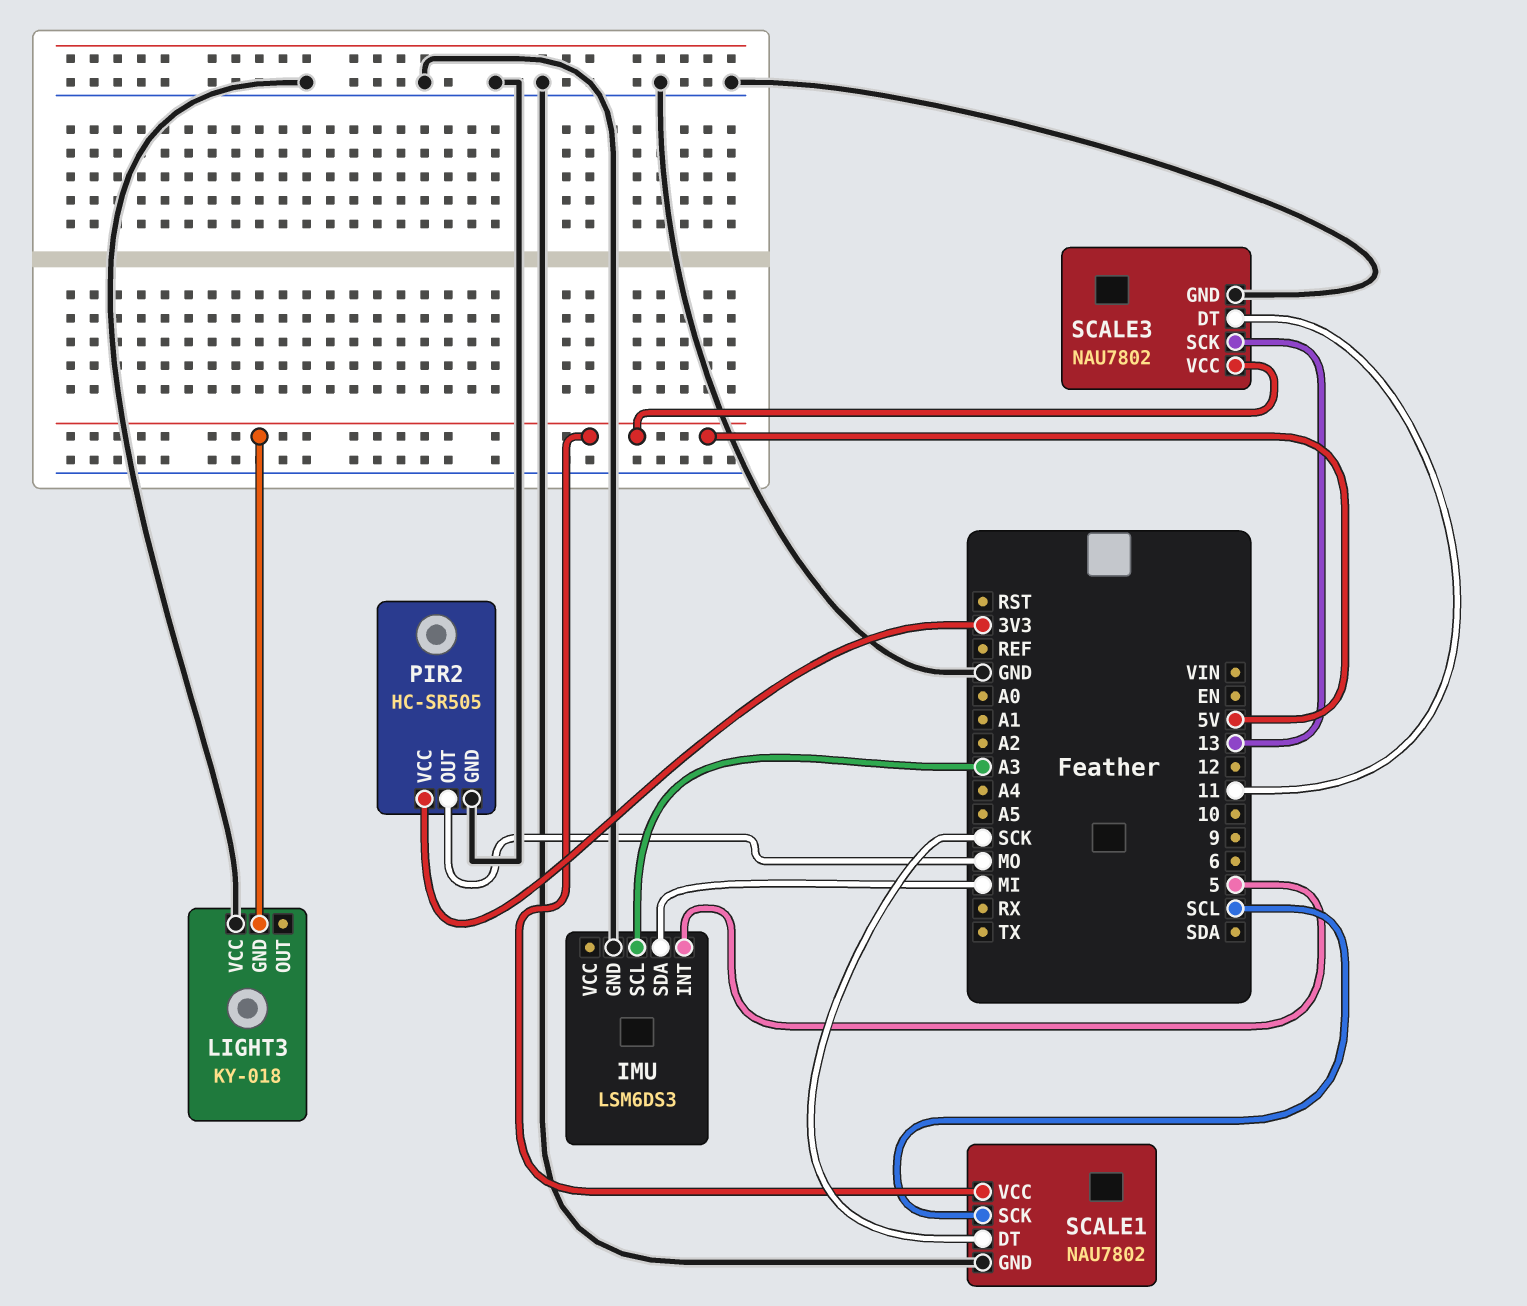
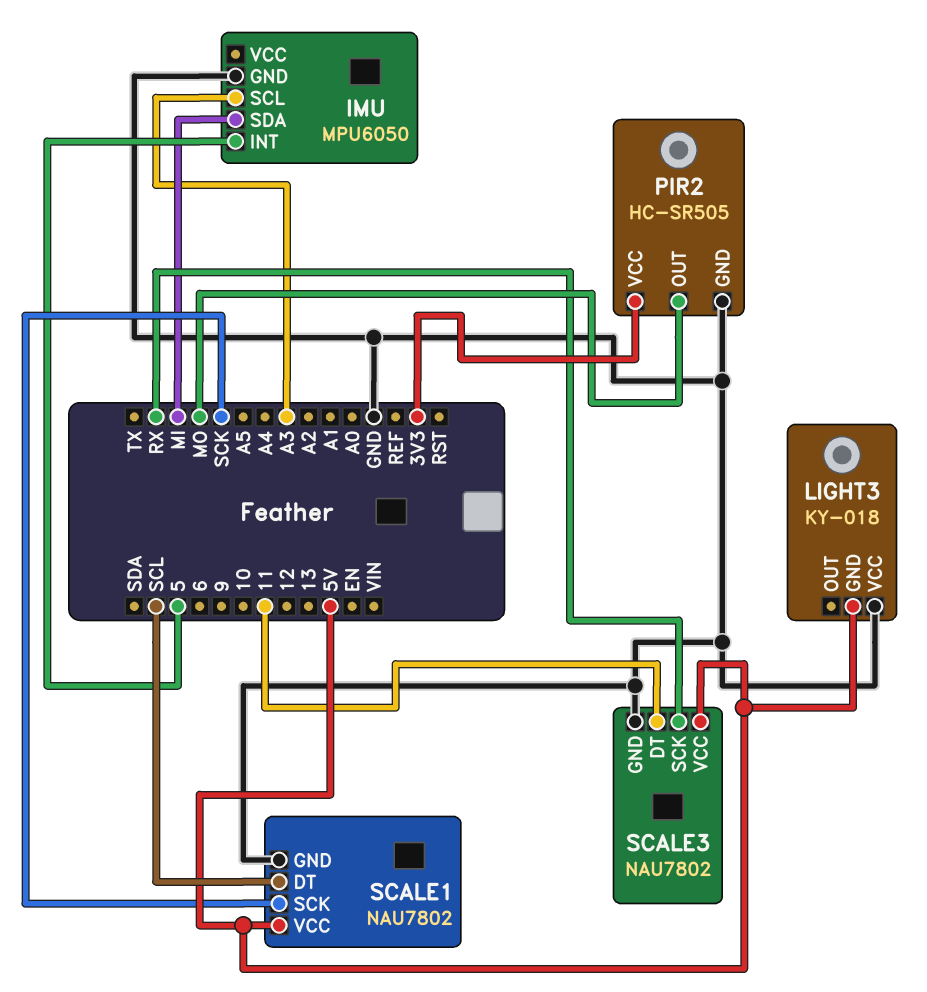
IMU: LSM6DS3 -> MPU6050
SCALE1 pin DT: SCK -> SCL
SCALE1 pin SCK: SCL -> SCK
SCALE3 pin SCK: 13 -> RX

